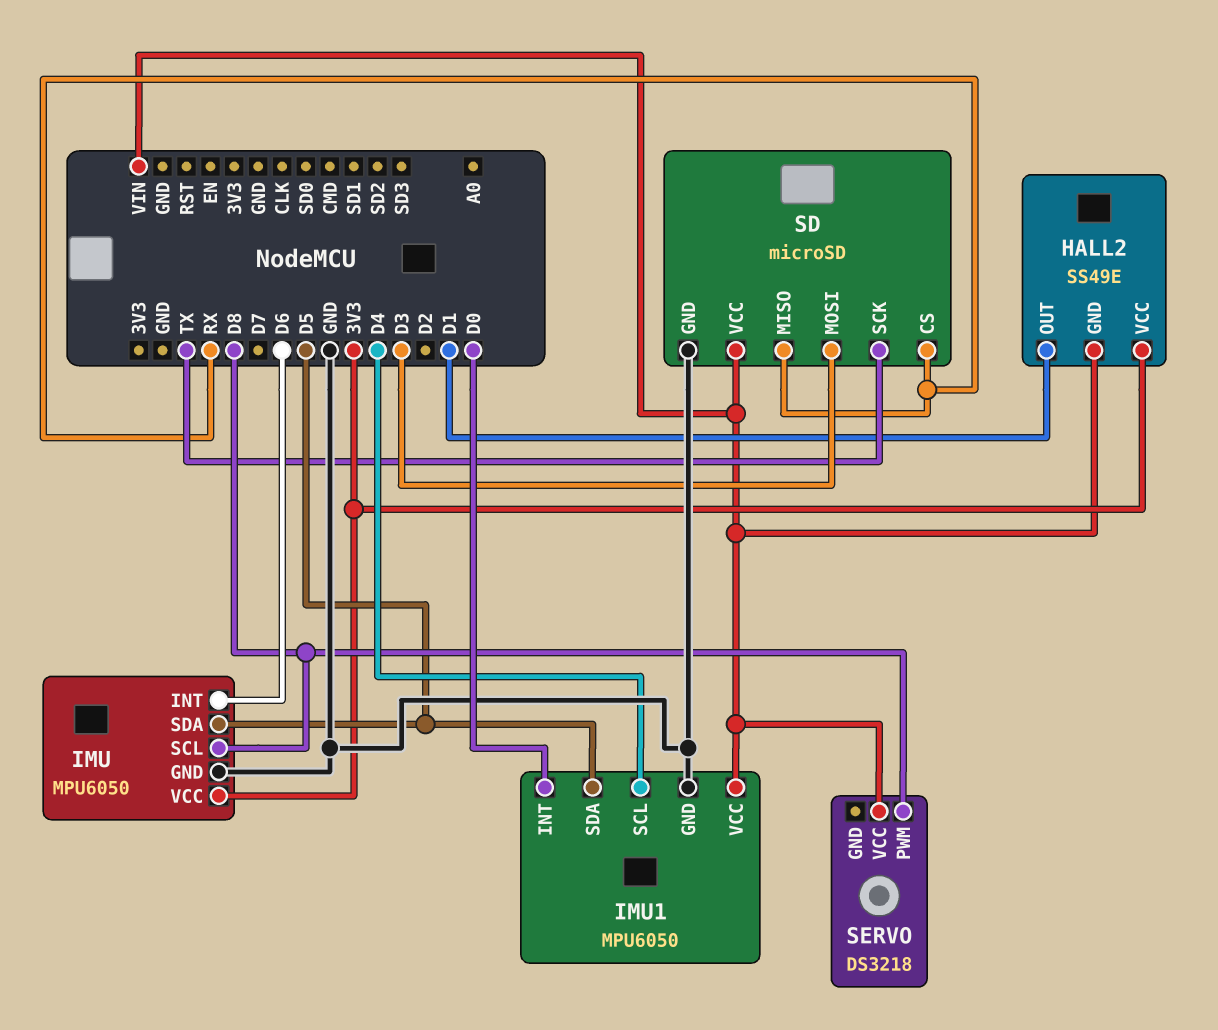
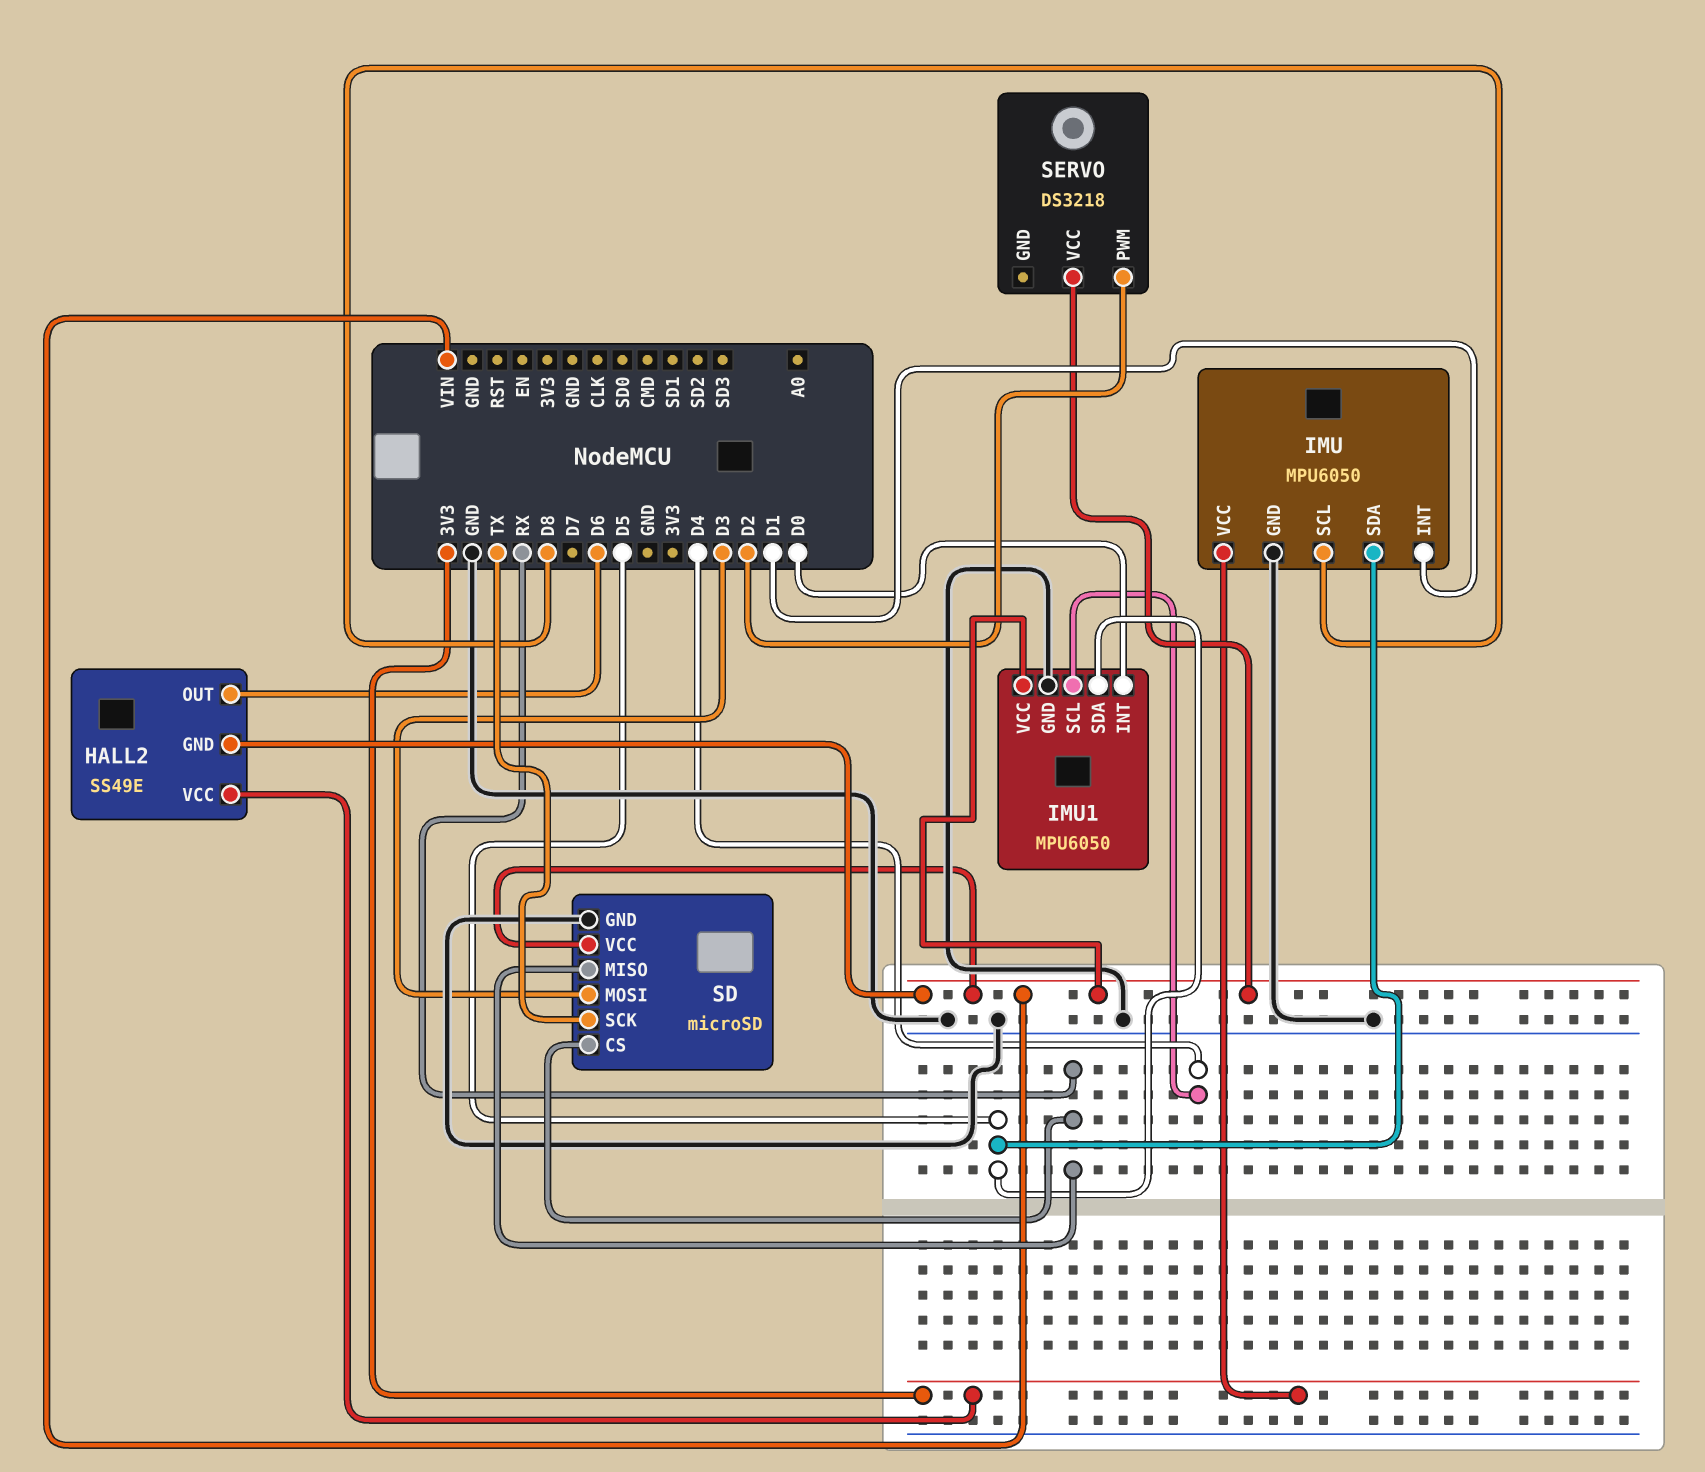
HALL2 pin OUT: D1 -> D6
IMU pin INT: D6 -> D1
SERVO pin PWM: D8 -> D2

